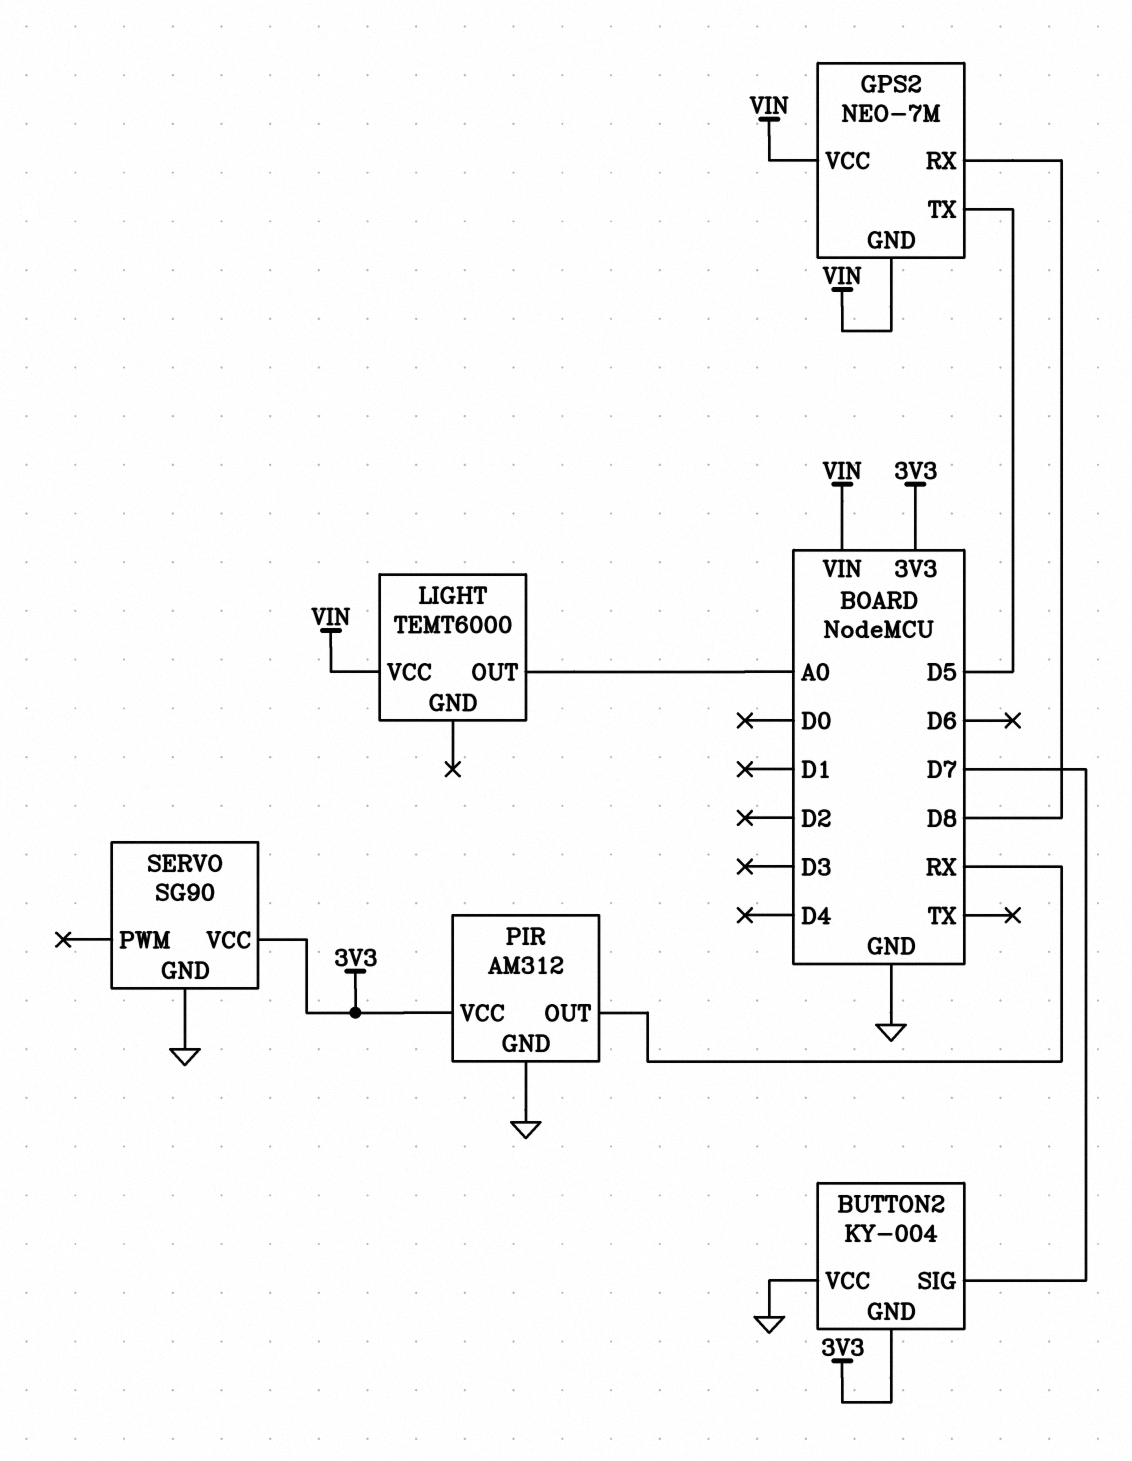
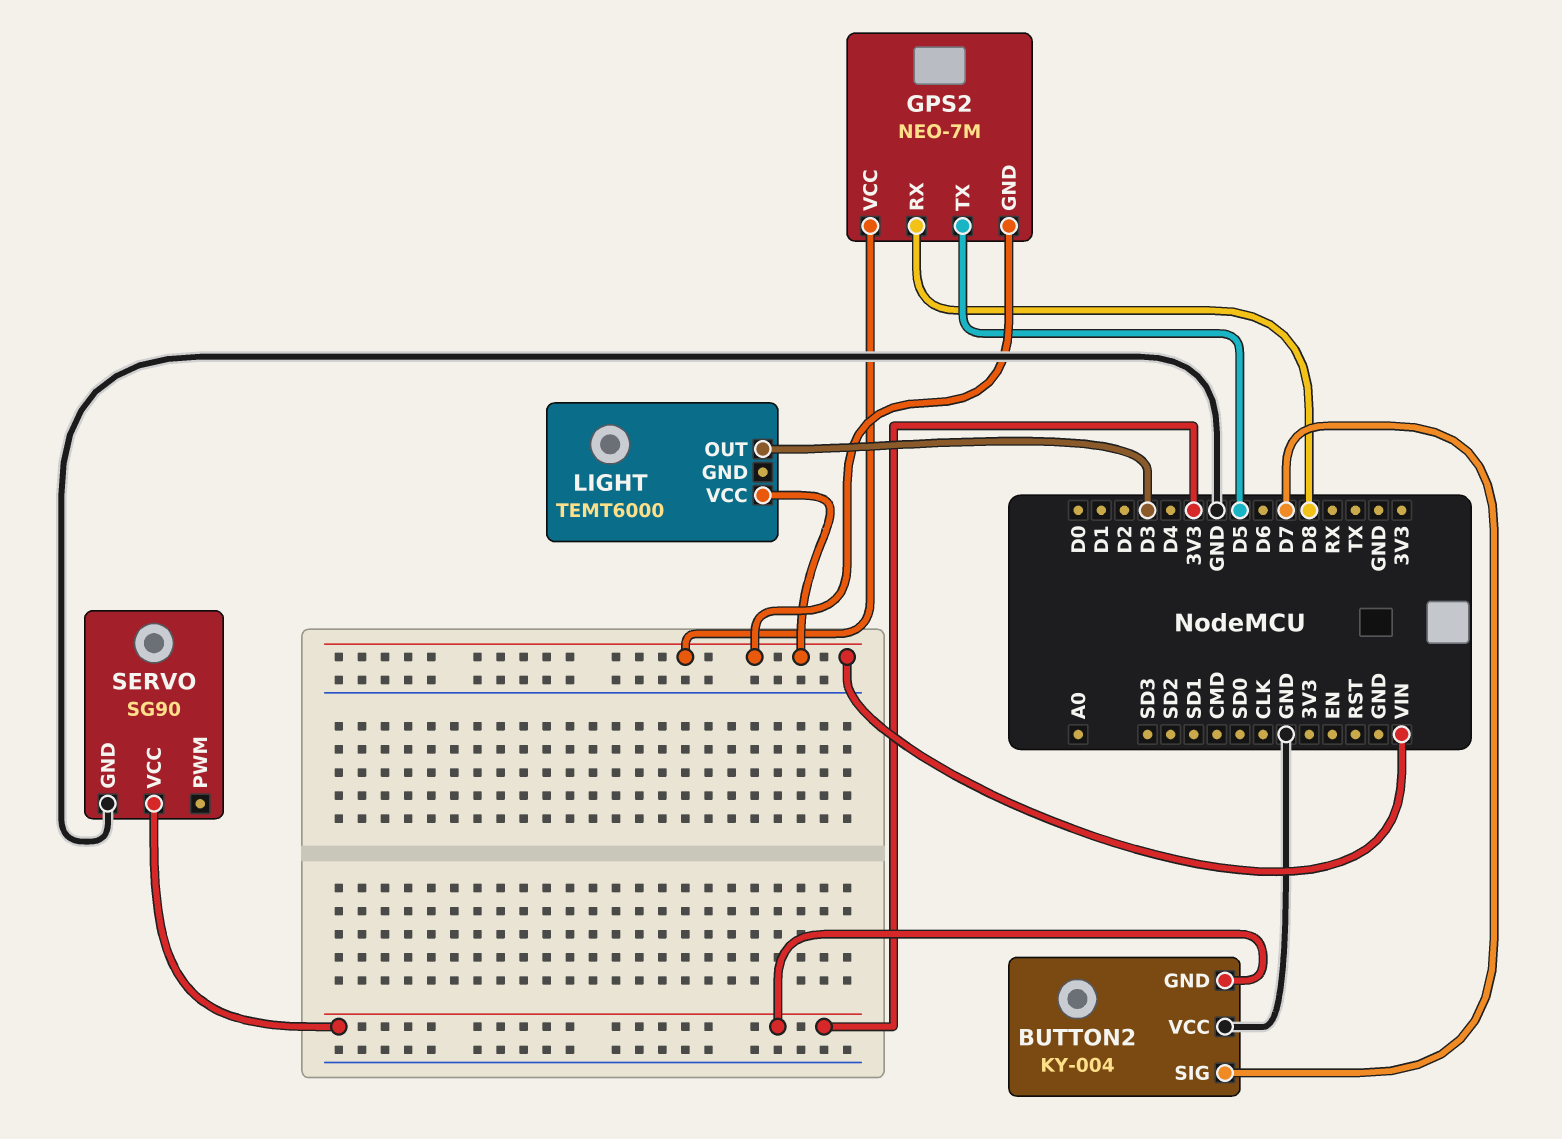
LIGHT pin OUT: A0 -> D3
PIR: AM312 -> none
PIR pin GND: GND -> none
PIR pin OUT: RX -> none
PIR pin VCC: 3V3 -> none

